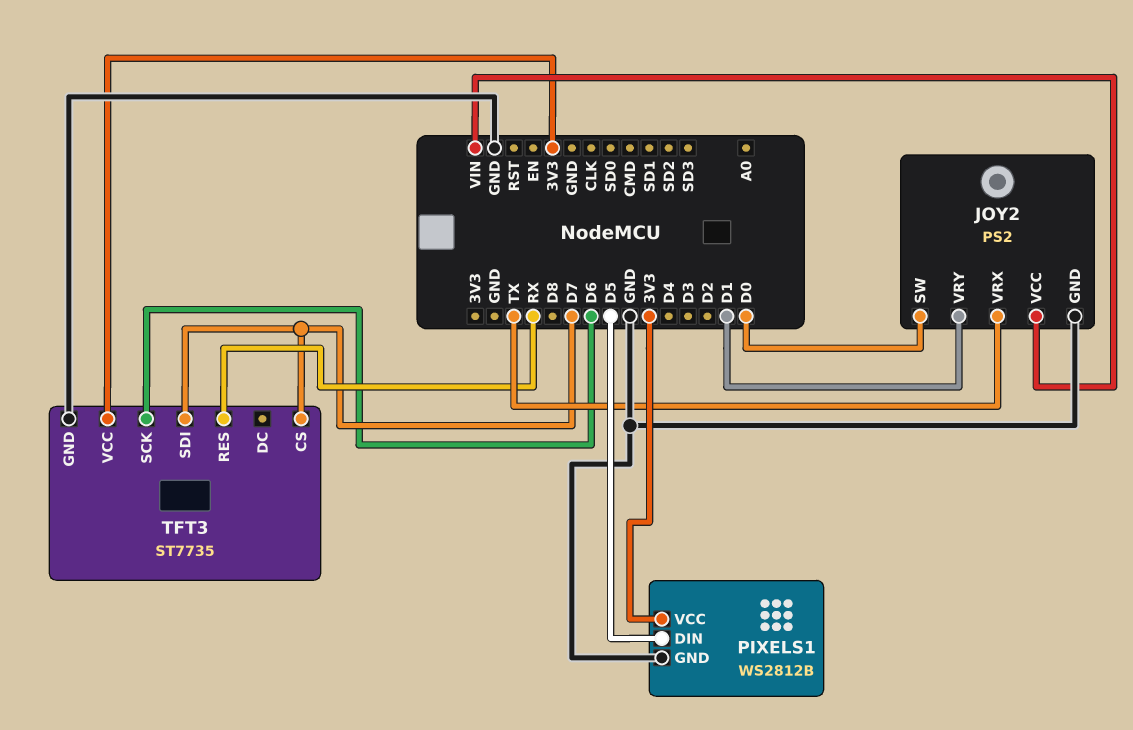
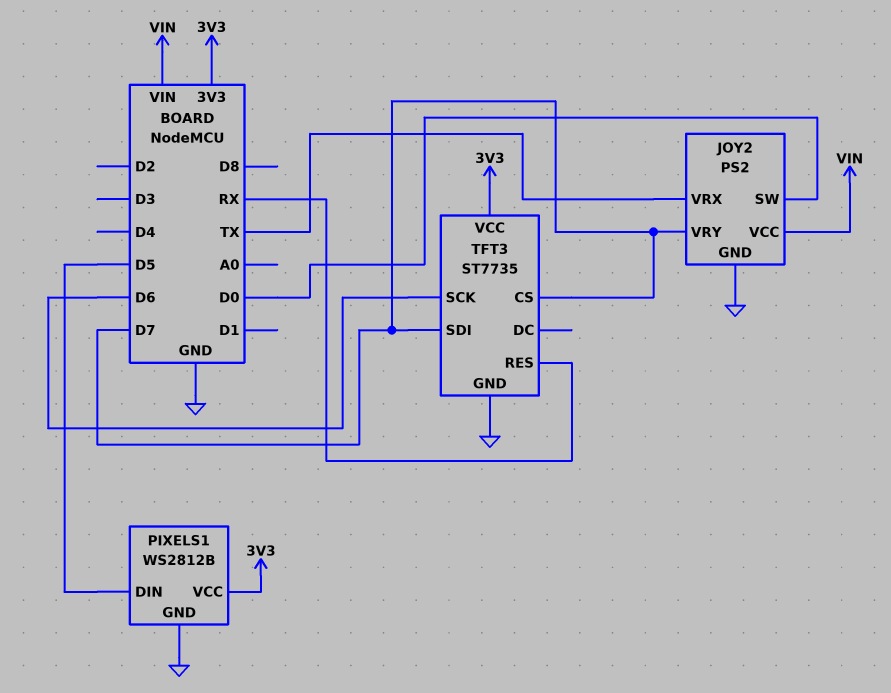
JOY2 pin VRY: D1 -> D7

